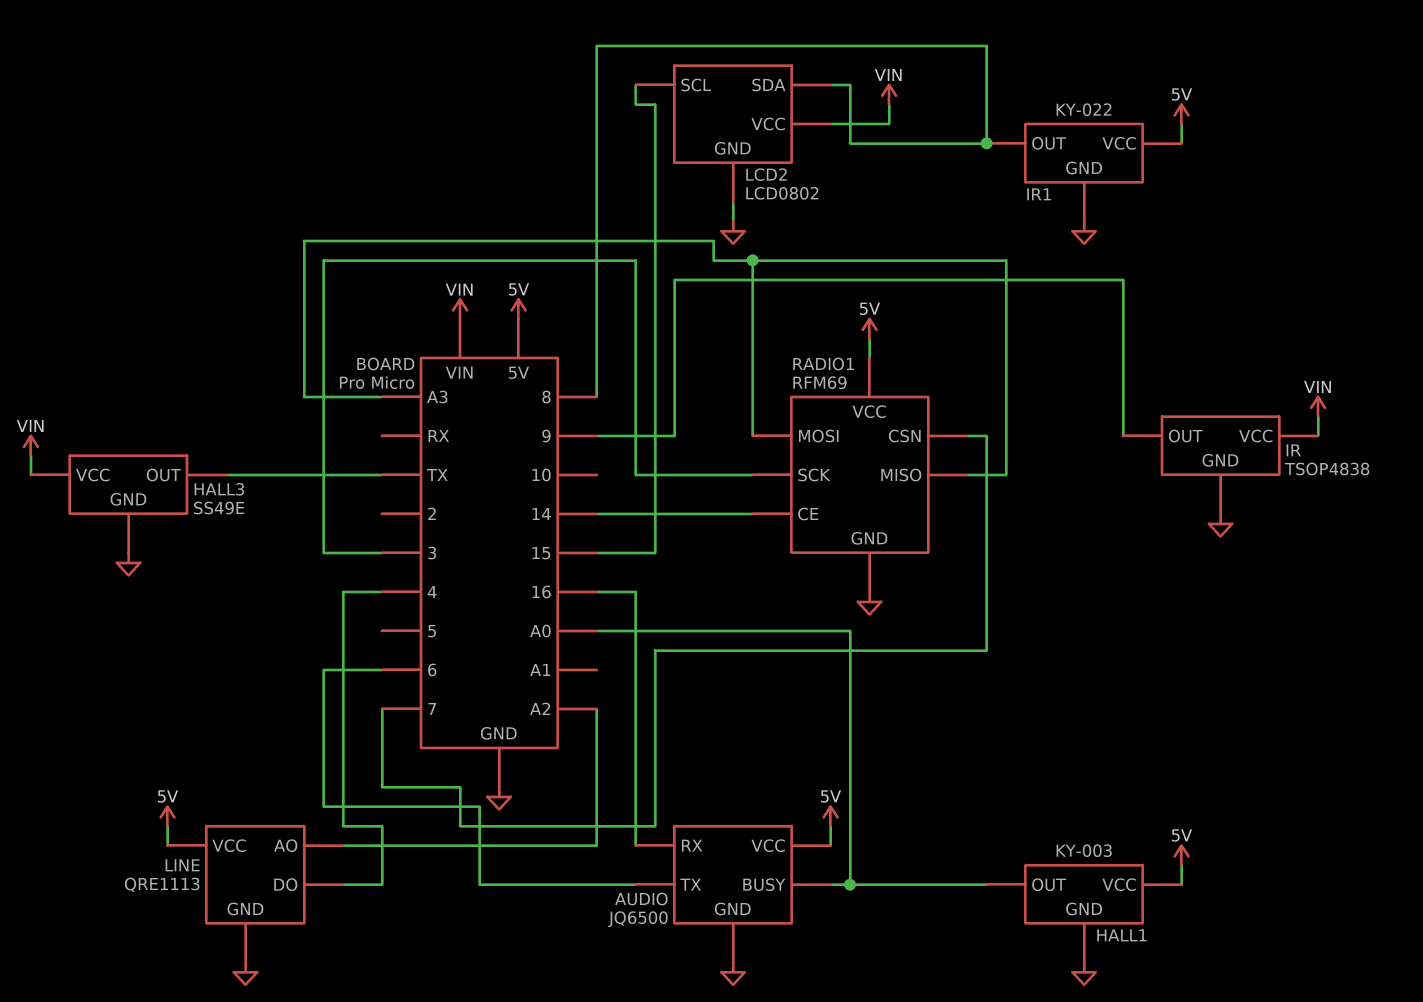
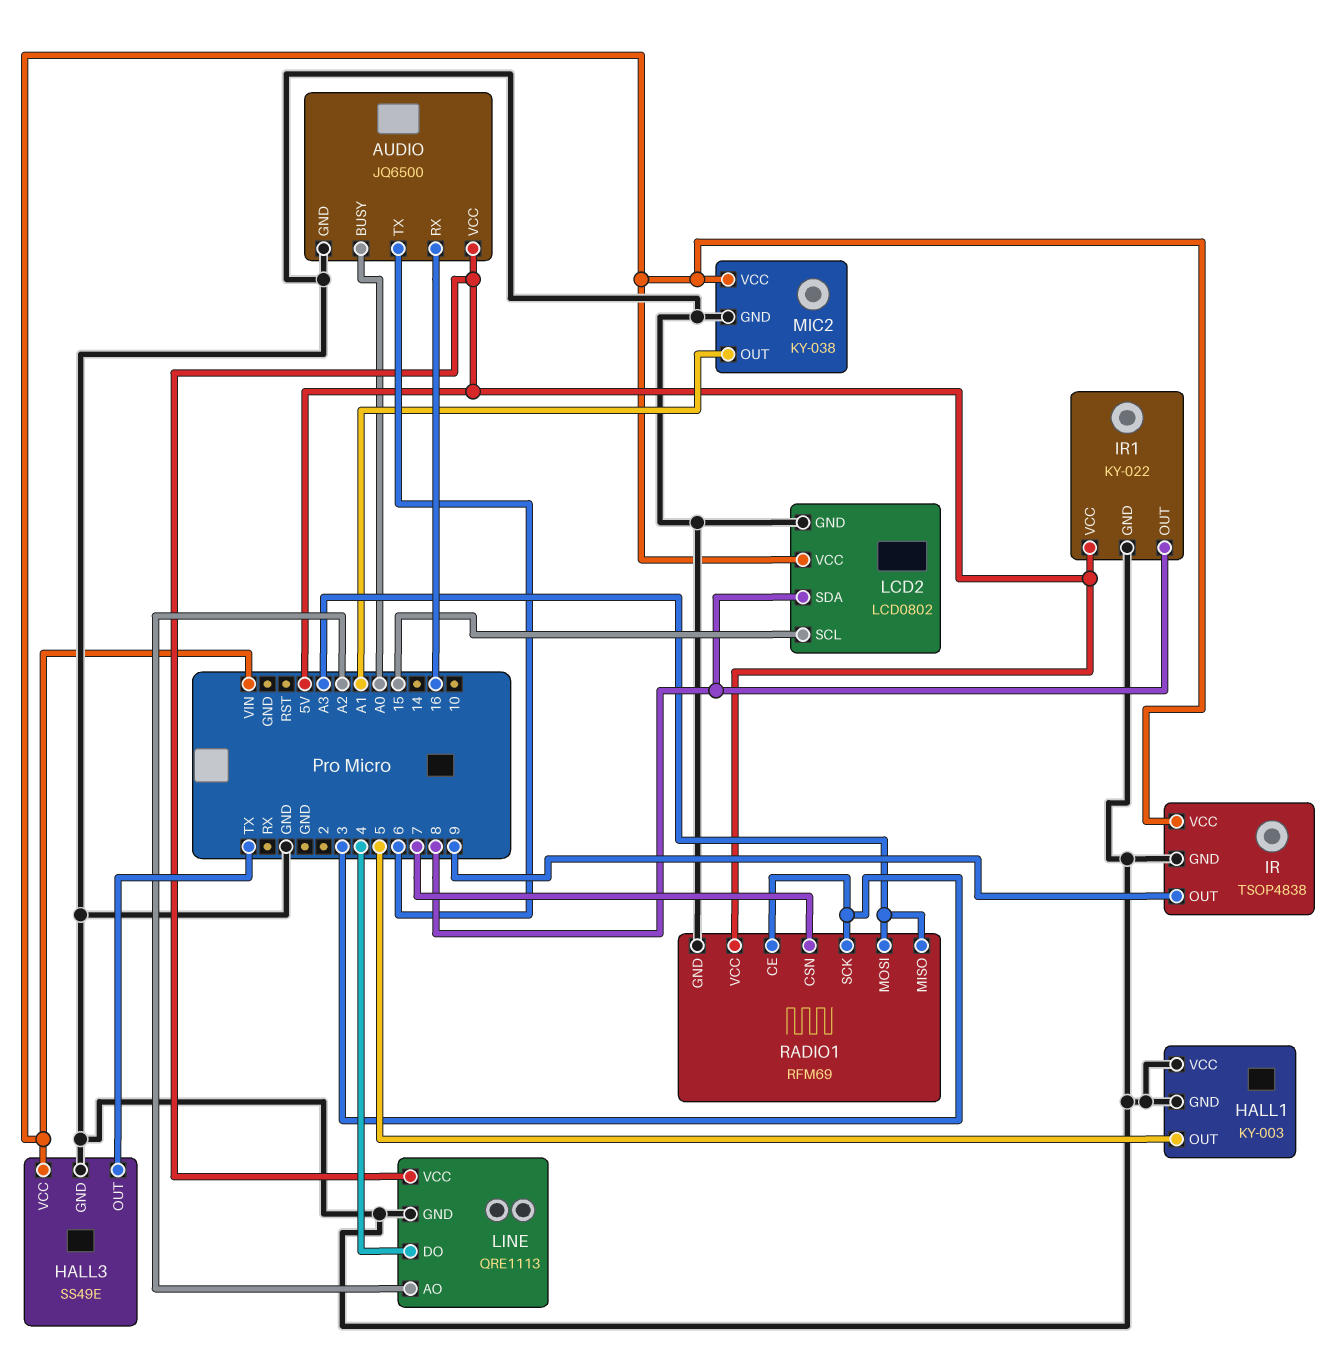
HALL1 pin OUT: A0 -> 5
HALL1 pin VCC: 5V -> GND
MIC2: none -> KY-038
MIC2 pin GND: none -> GND
MIC2 pin OUT: none -> A1
MIC2 pin VCC: none -> VIN
RADIO1 pin CE: 14 -> 3

